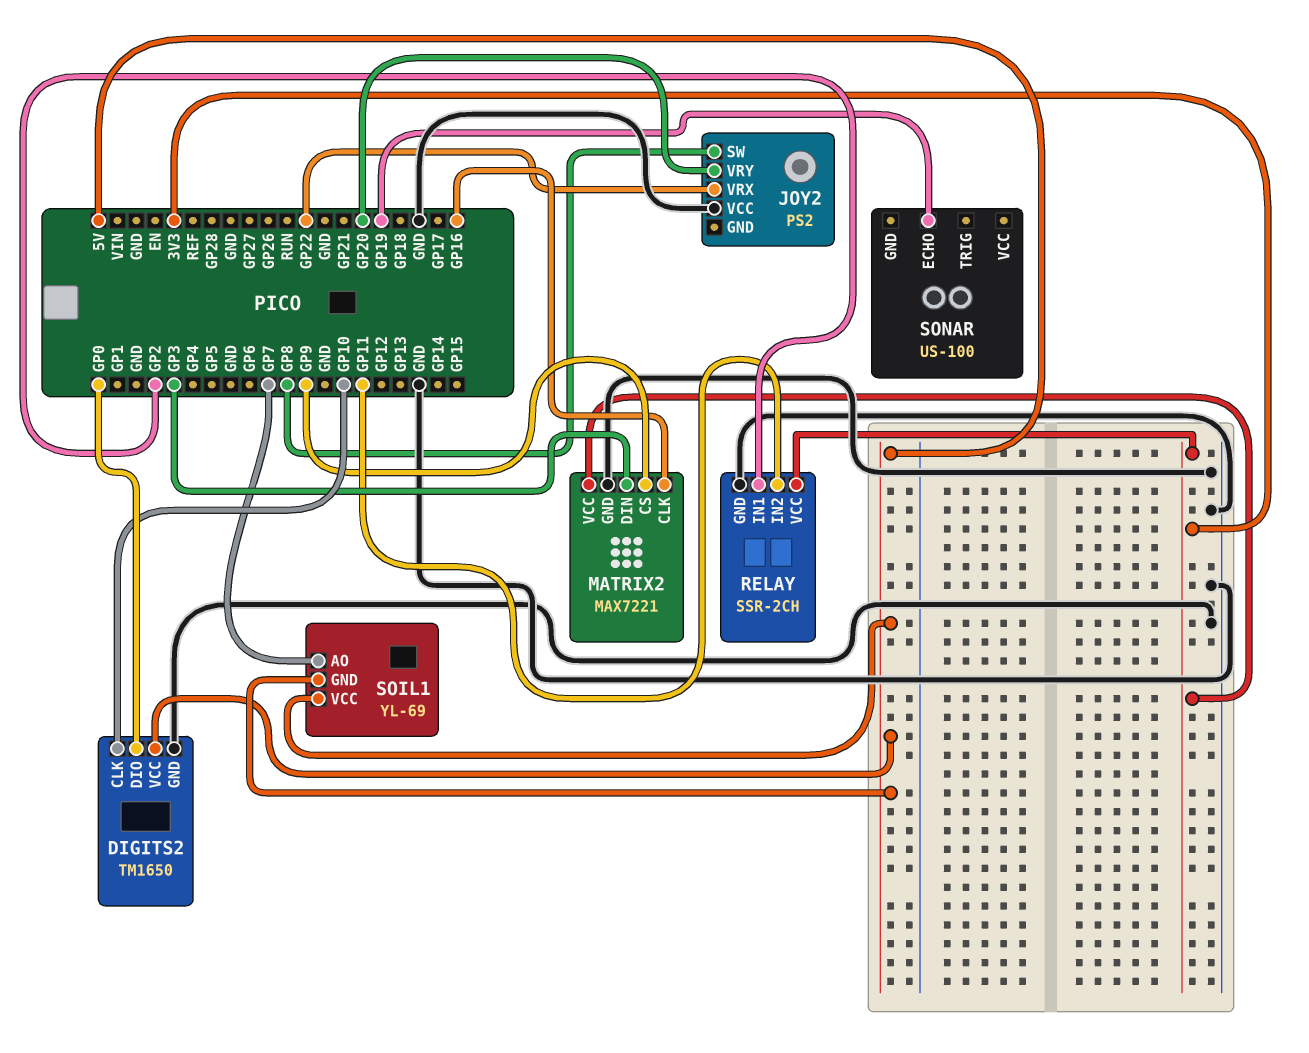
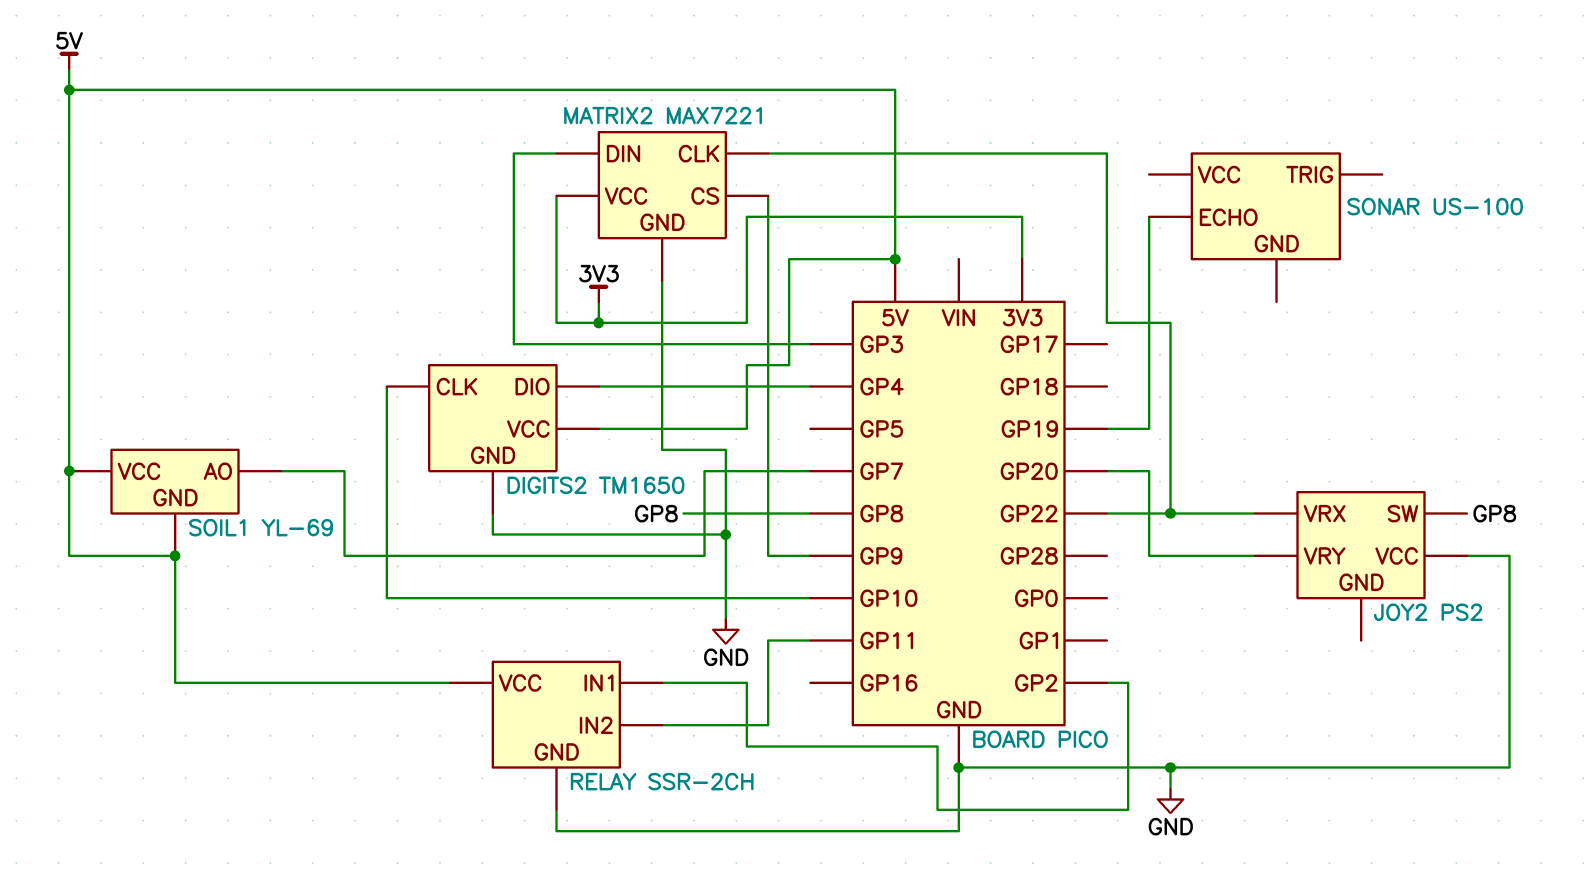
DIGITS2 pin DIO: GP0 -> GP4
MATRIX2 pin CLK: GP16 -> GP22
RELAY pin VCC: 3V3 -> 5V

